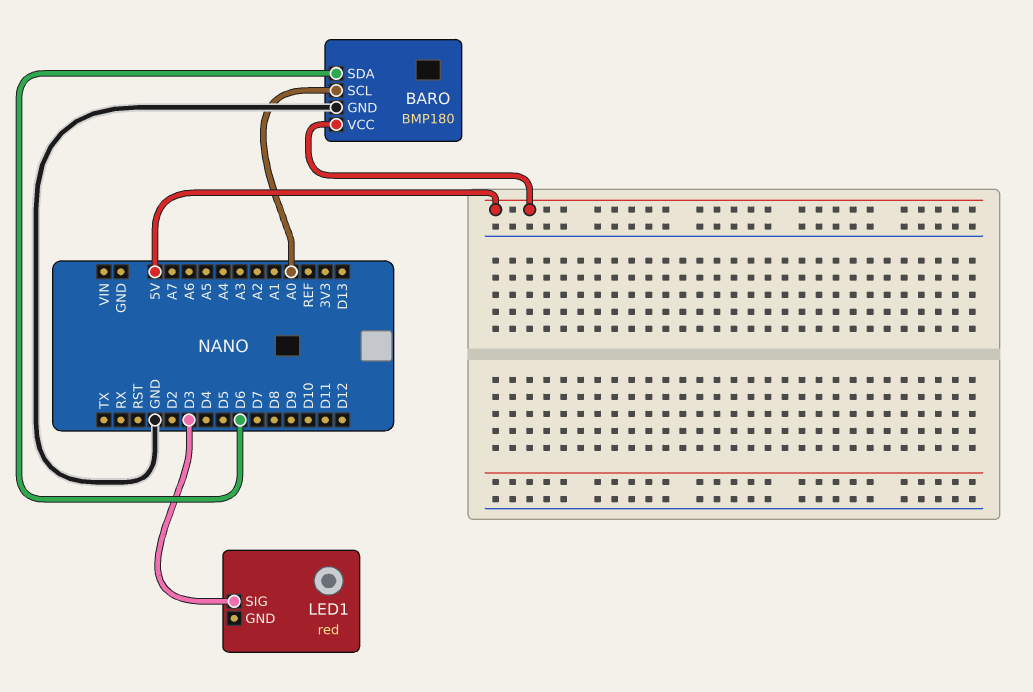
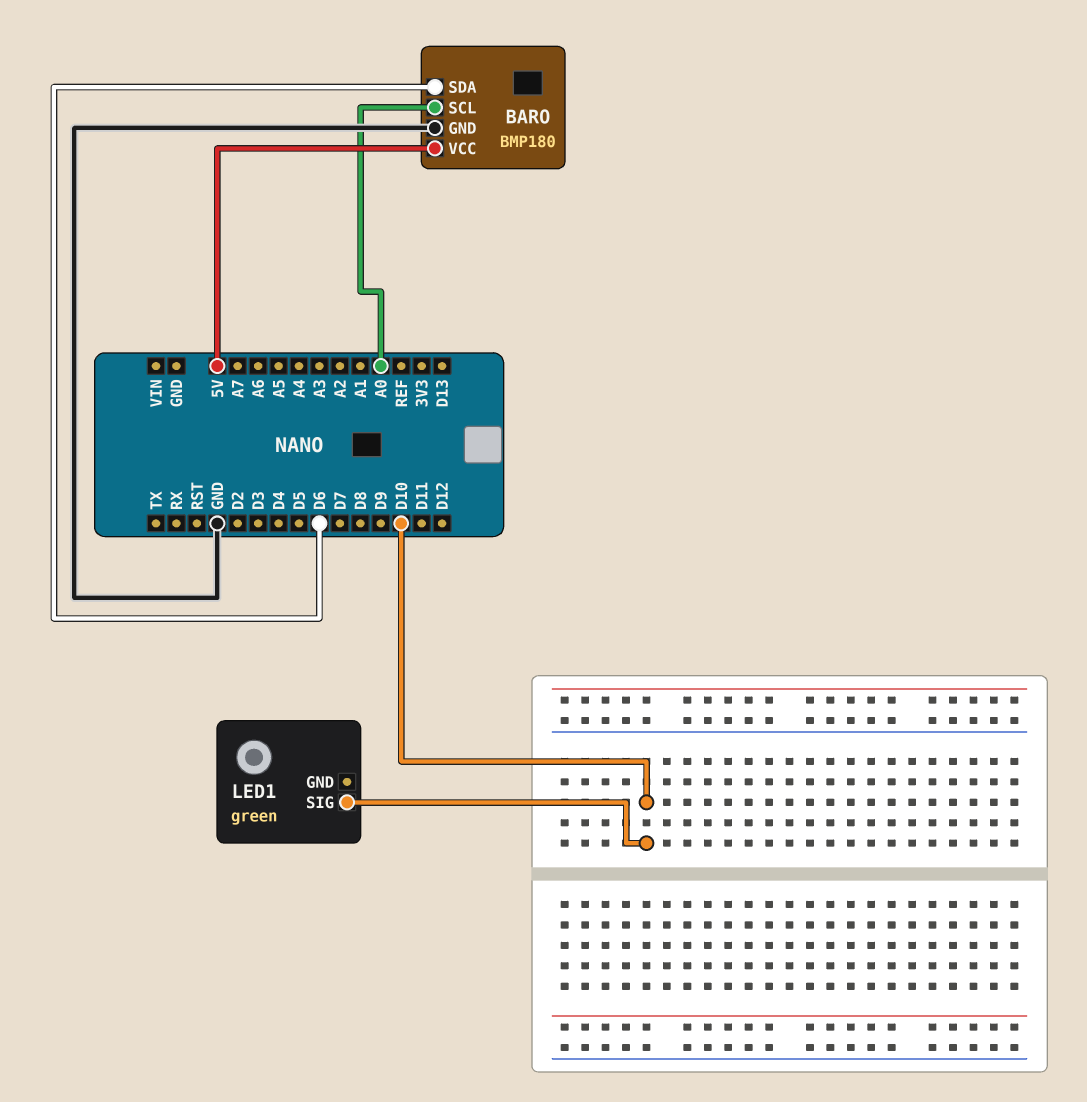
LED1: red -> green
LED1 pin SIG: D3 -> D10

